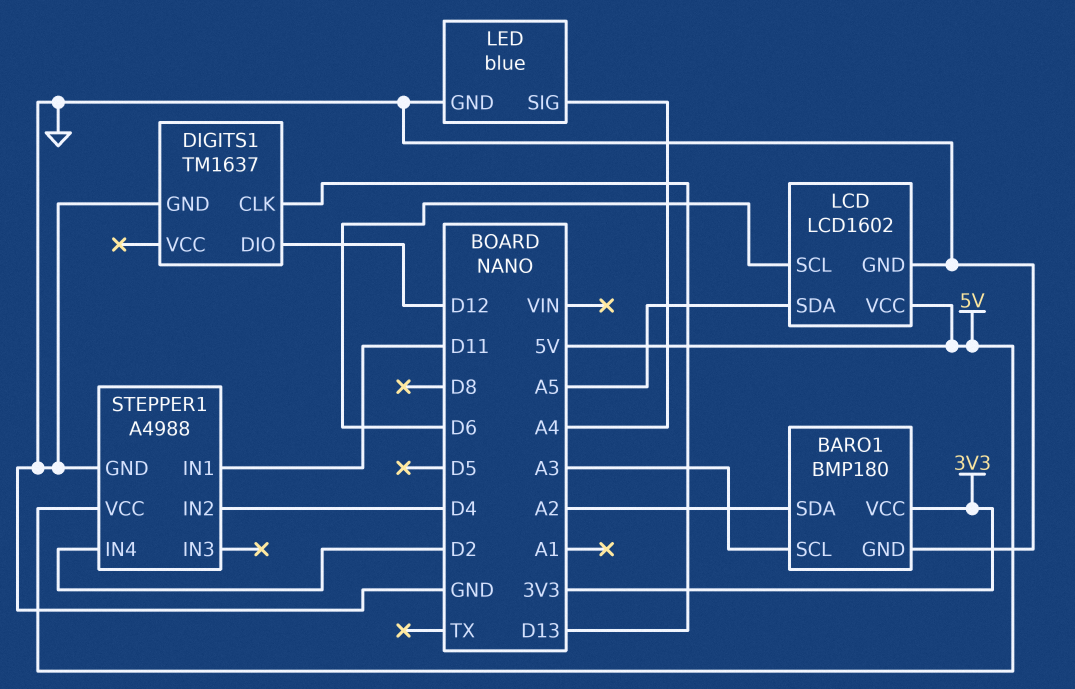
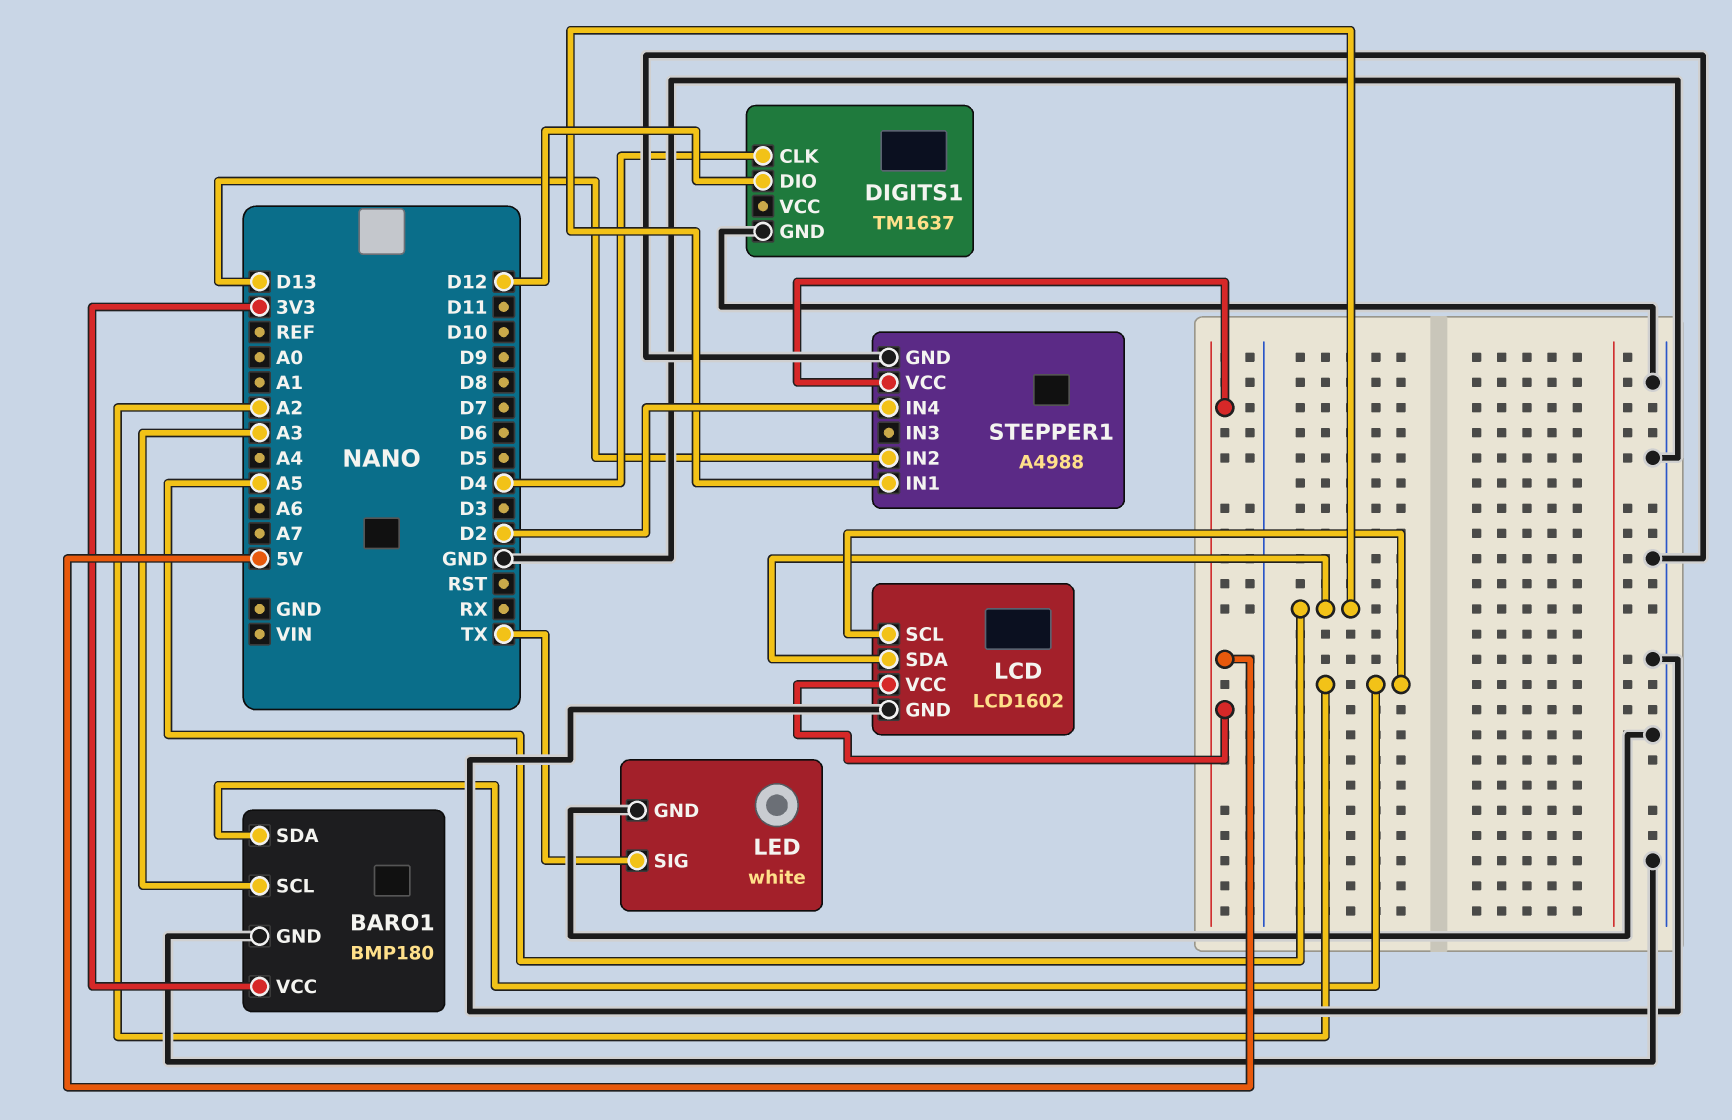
DIGITS1 pin CLK: D13 -> D4
LCD pin SCL: D6 -> A2
LED: blue -> white
LED pin SIG: A4 -> TX
STEPPER1 pin IN1: D11 -> A5
STEPPER1 pin IN2: D4 -> D13

